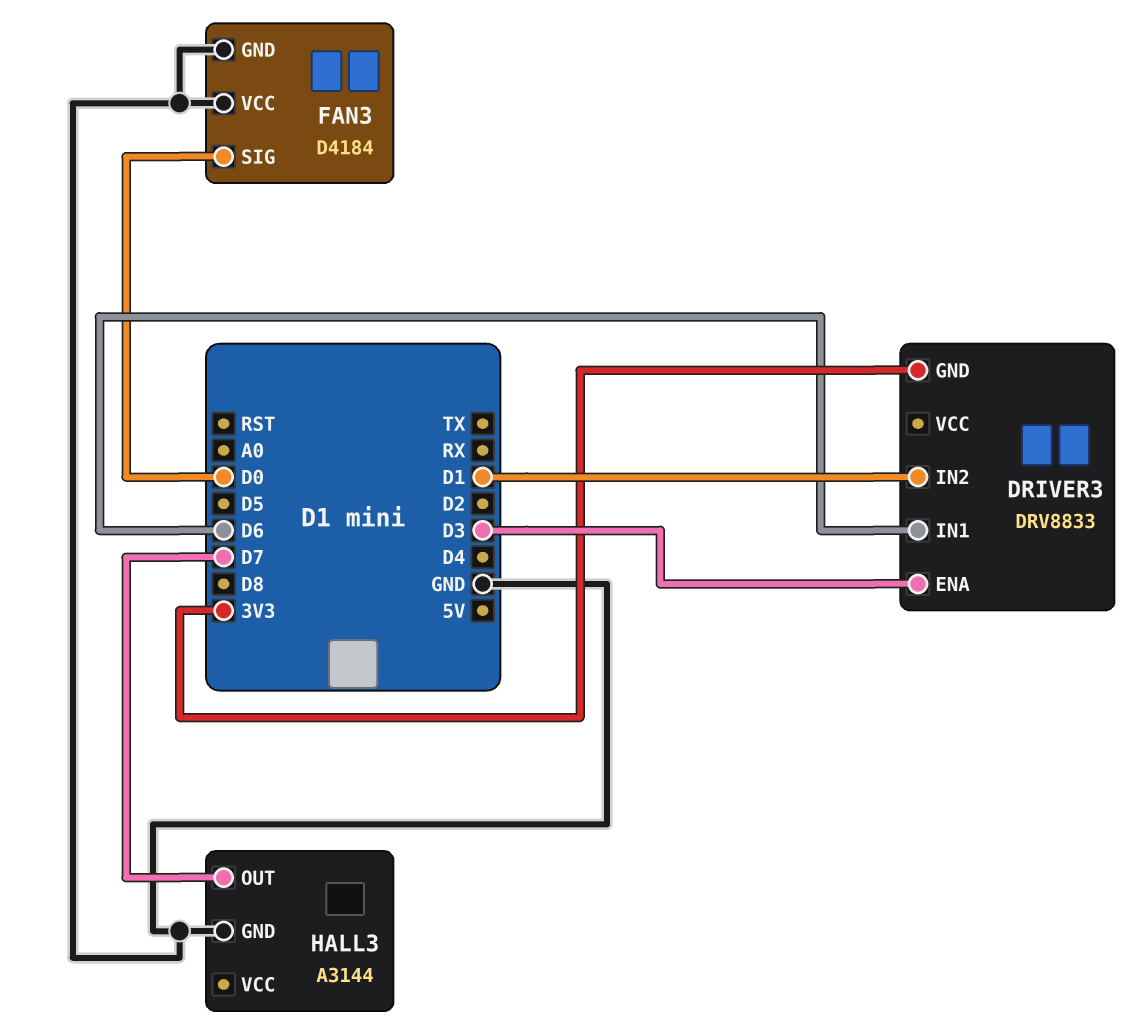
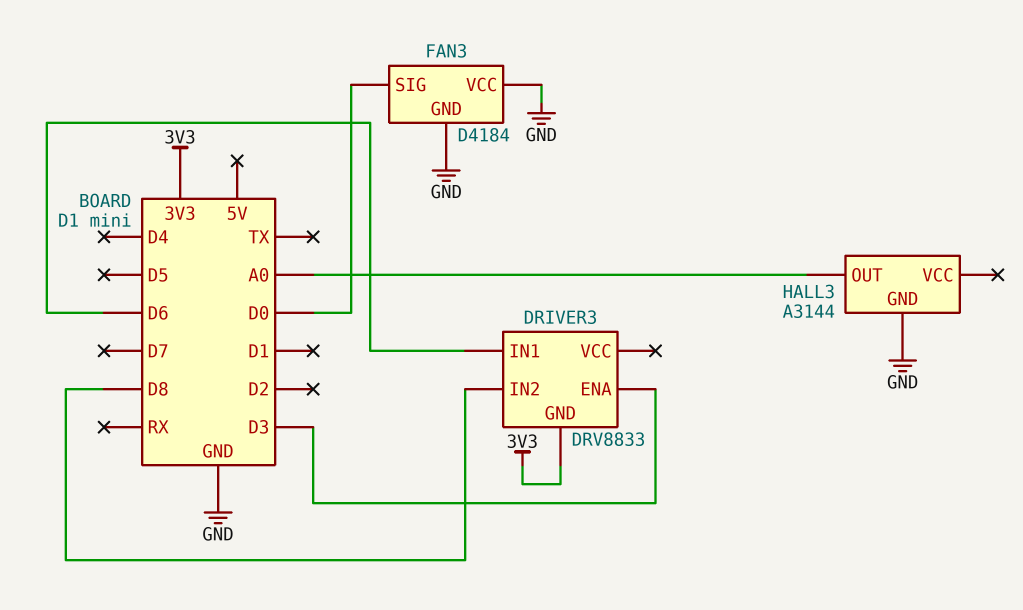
DRIVER3 pin IN2: D1 -> D8
HALL3 pin OUT: D7 -> A0

